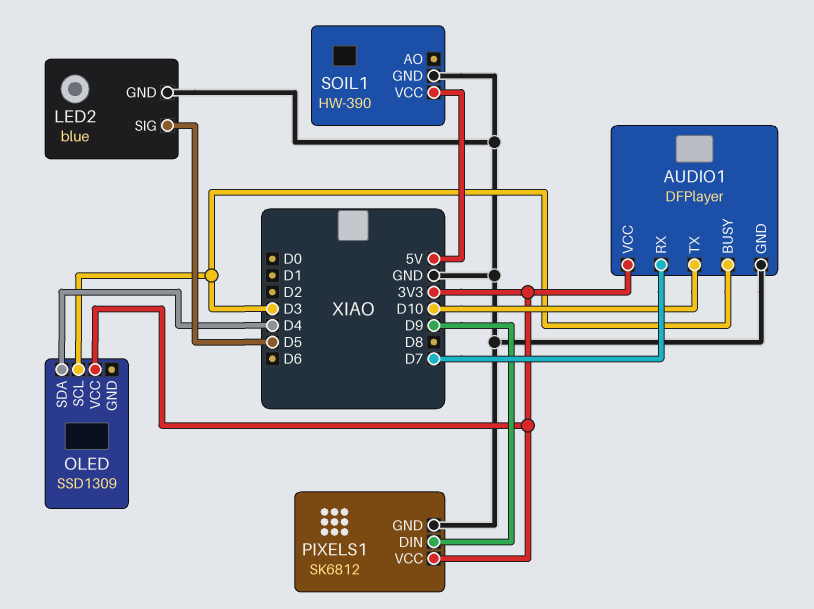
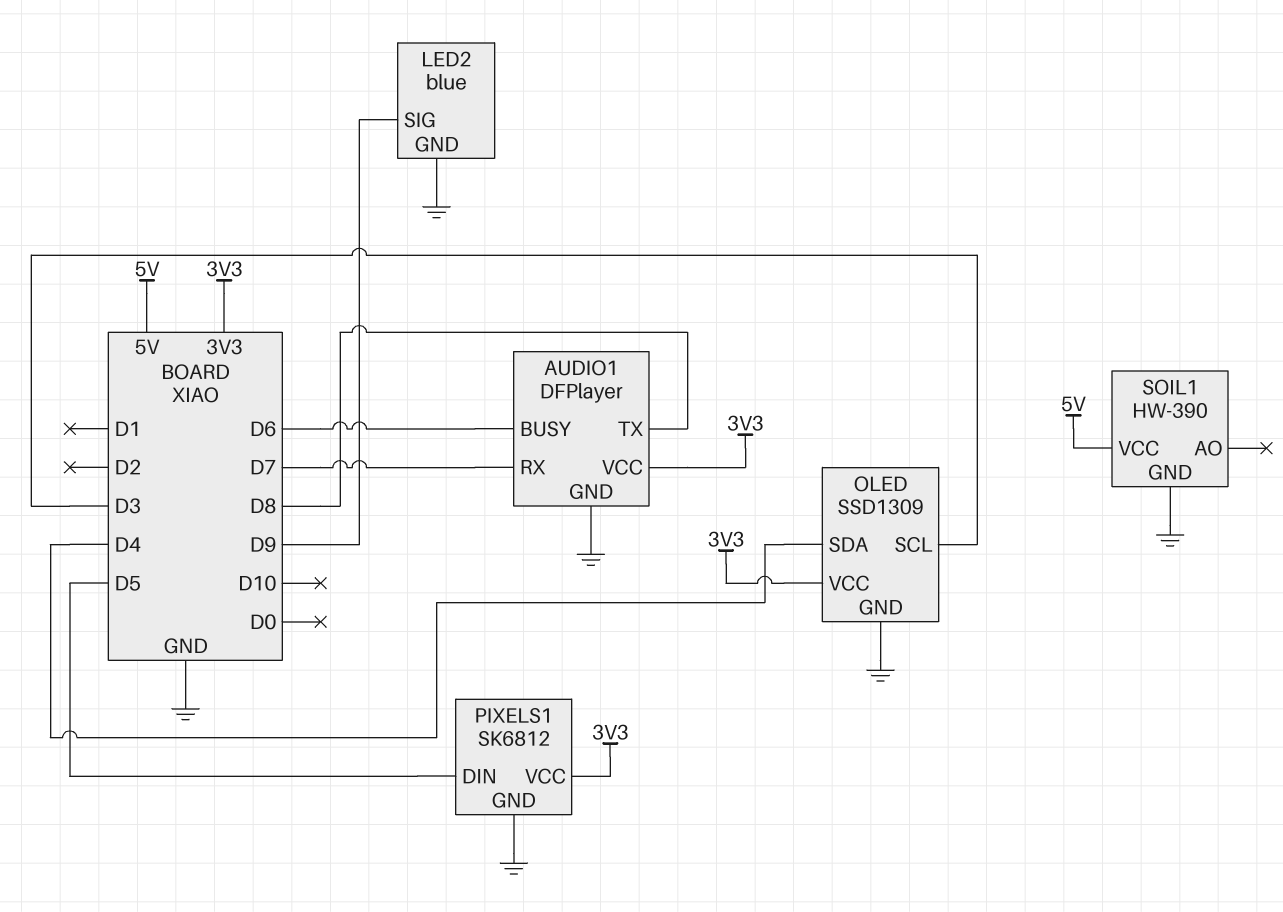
AUDIO1 pin BUSY: D3 -> D6
AUDIO1 pin TX: D10 -> D8
LED2 pin SIG: D5 -> D9
OLED pin GND: none -> GND
PIXELS1 pin DIN: D9 -> D5

